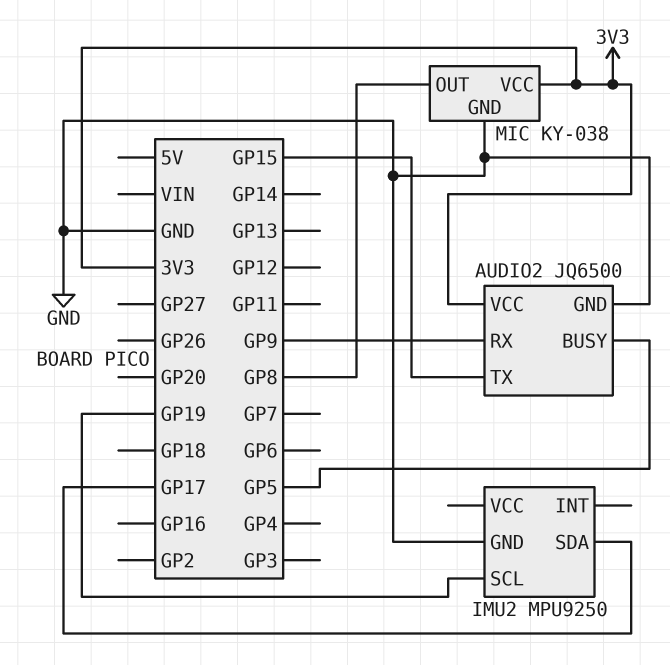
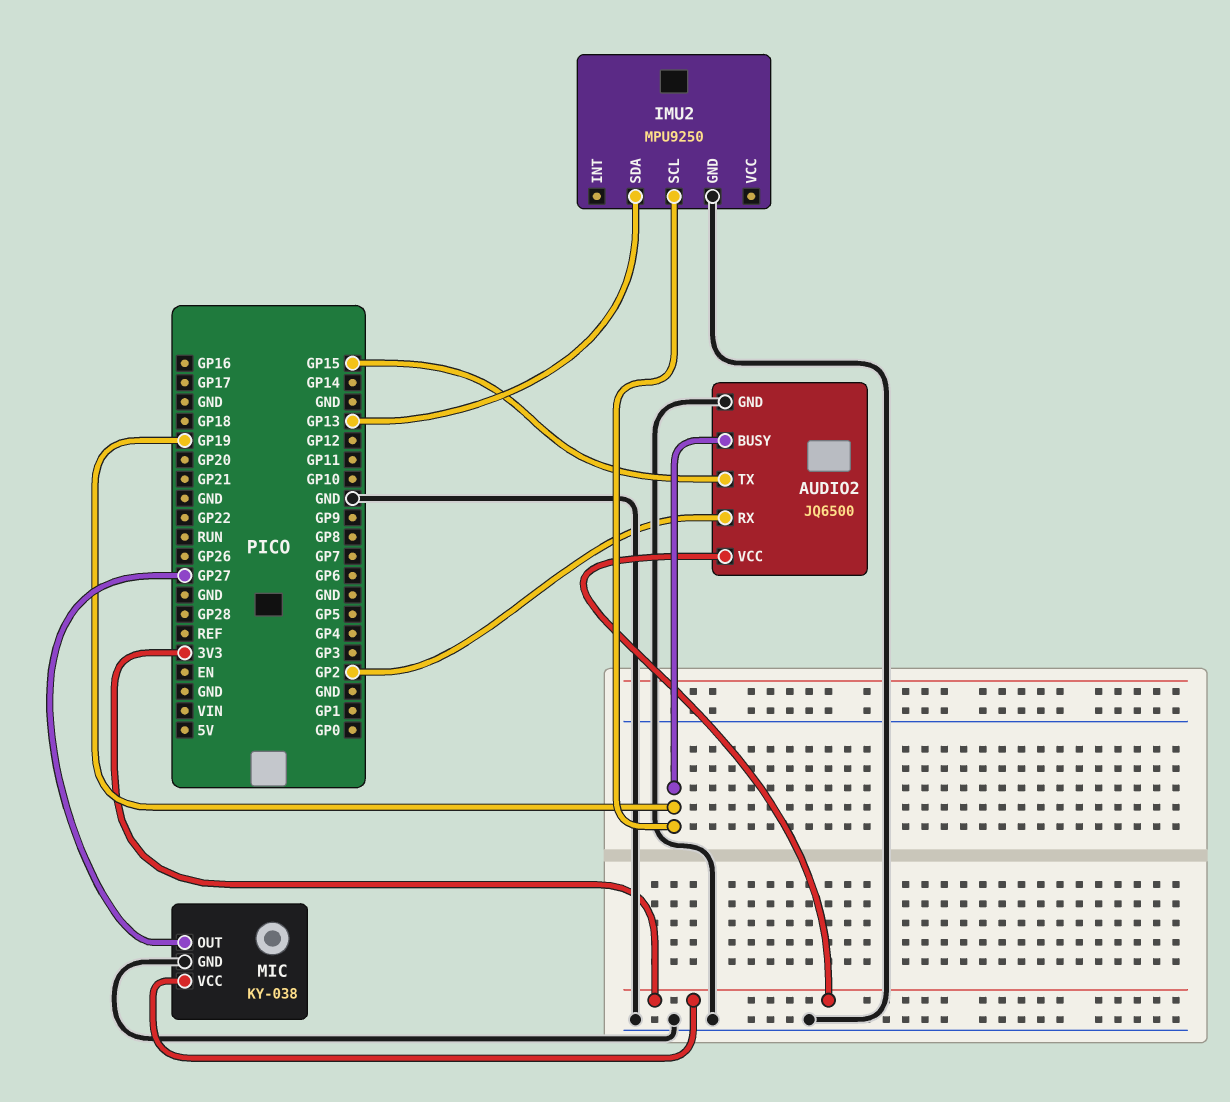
AUDIO2 pin BUSY: GP5 -> GP19
AUDIO2 pin RX: GP9 -> GP2
IMU2 pin SDA: GP17 -> GP13
MIC pin OUT: GP8 -> GP27

